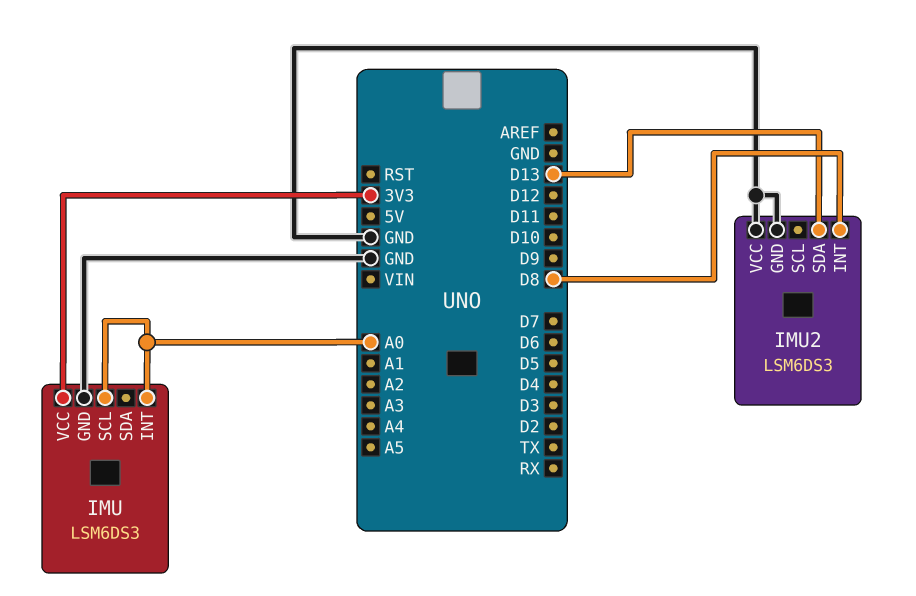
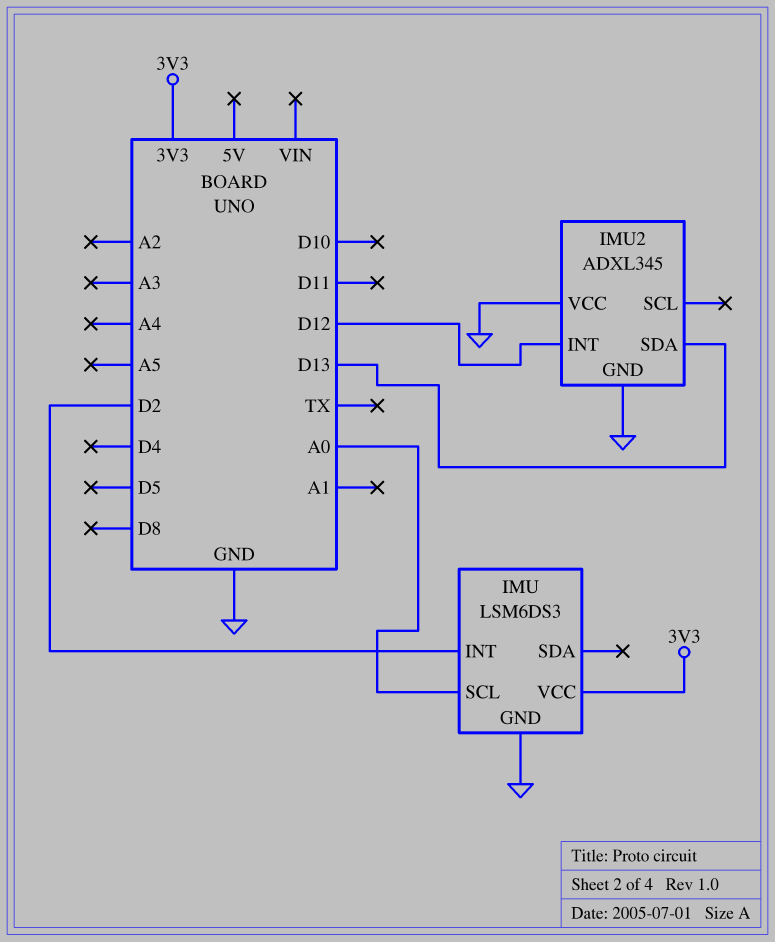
IMU pin INT: A0 -> D2
IMU2: LSM6DS3 -> ADXL345
IMU2 pin INT: D8 -> D12

